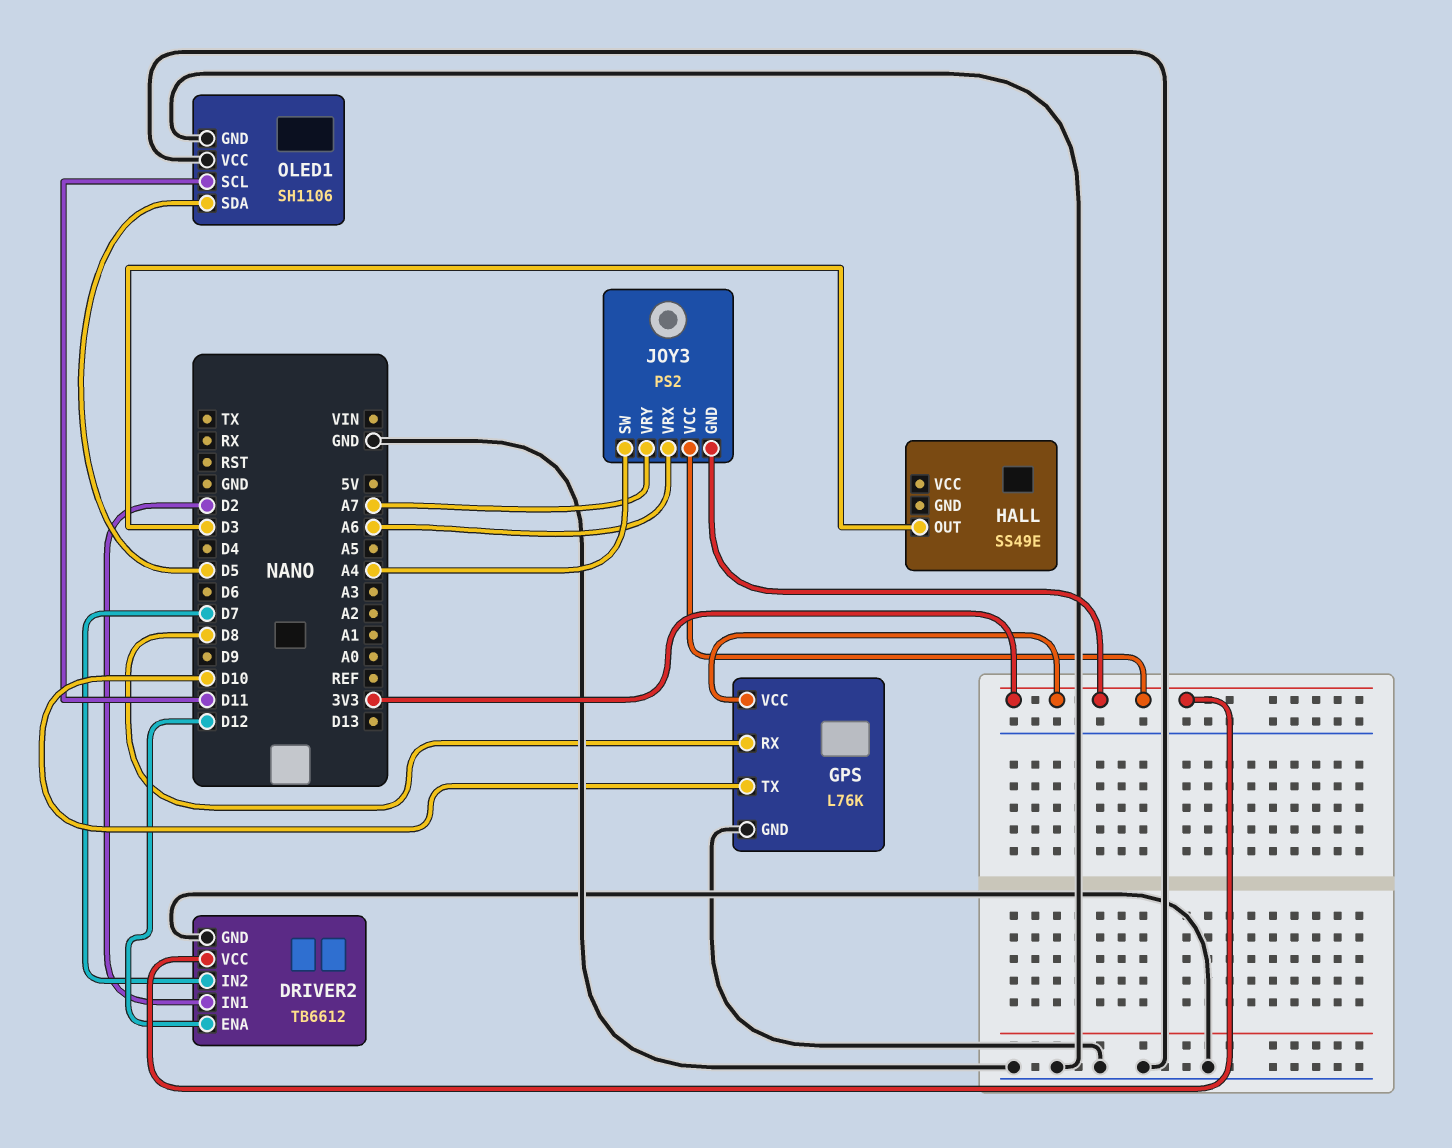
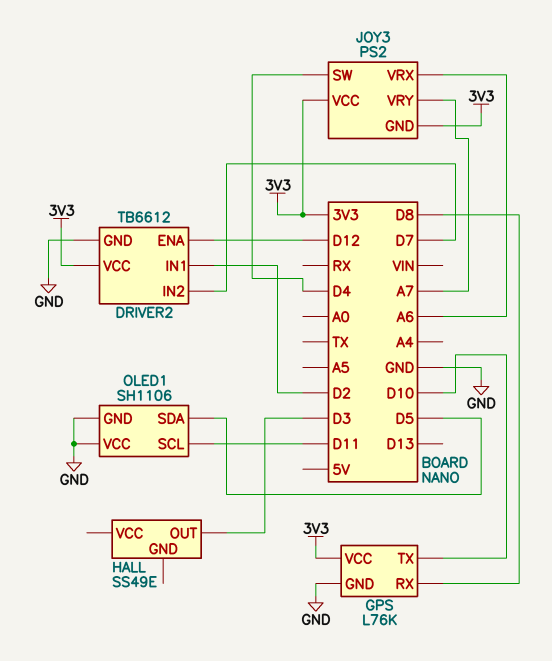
JOY3 pin SW: A4 -> D4

